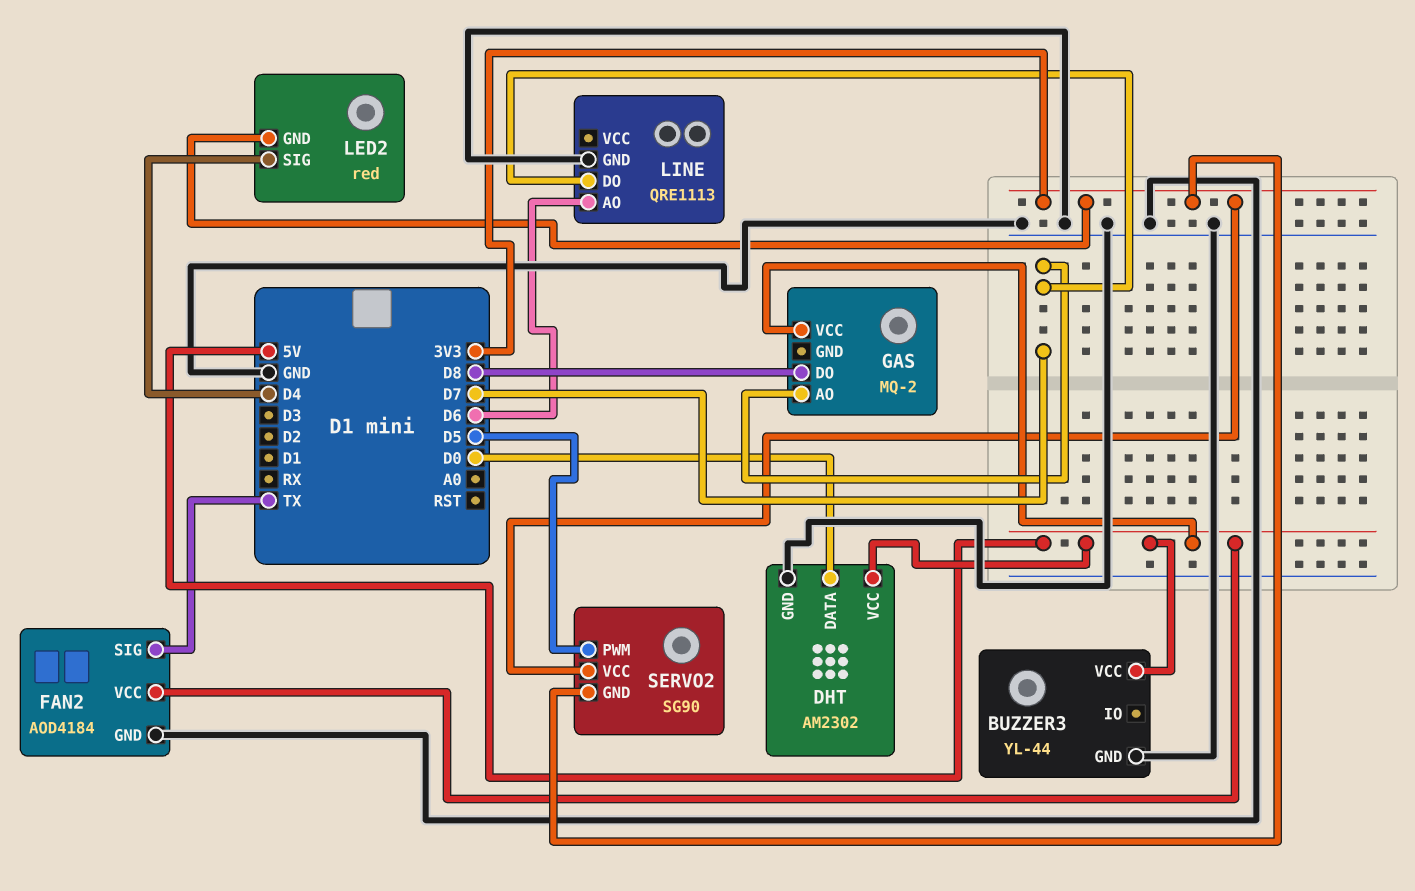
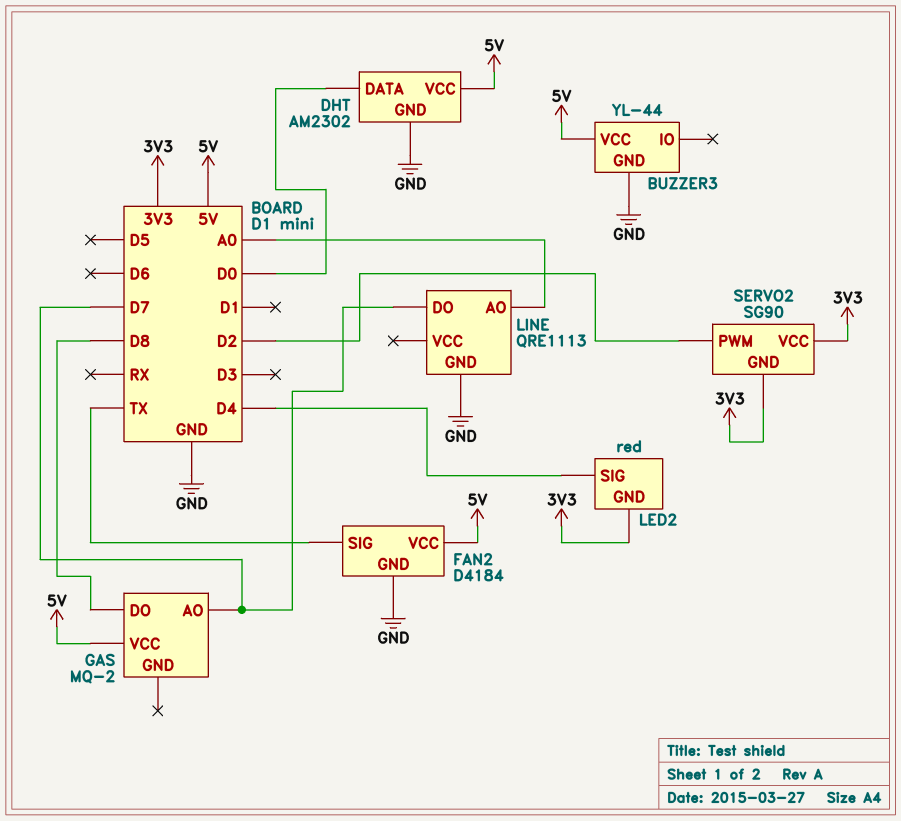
FAN2: AOD4184 -> D4184
LINE pin AO: D6 -> A0
SERVO2 pin PWM: D5 -> D2

